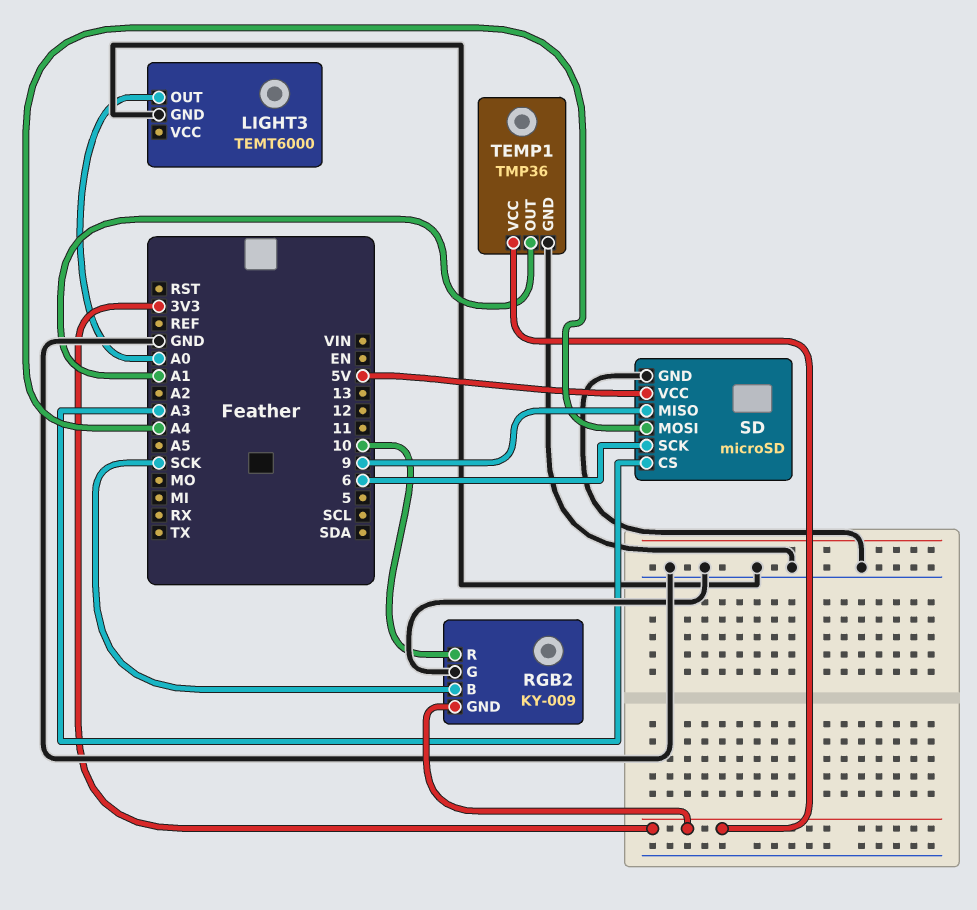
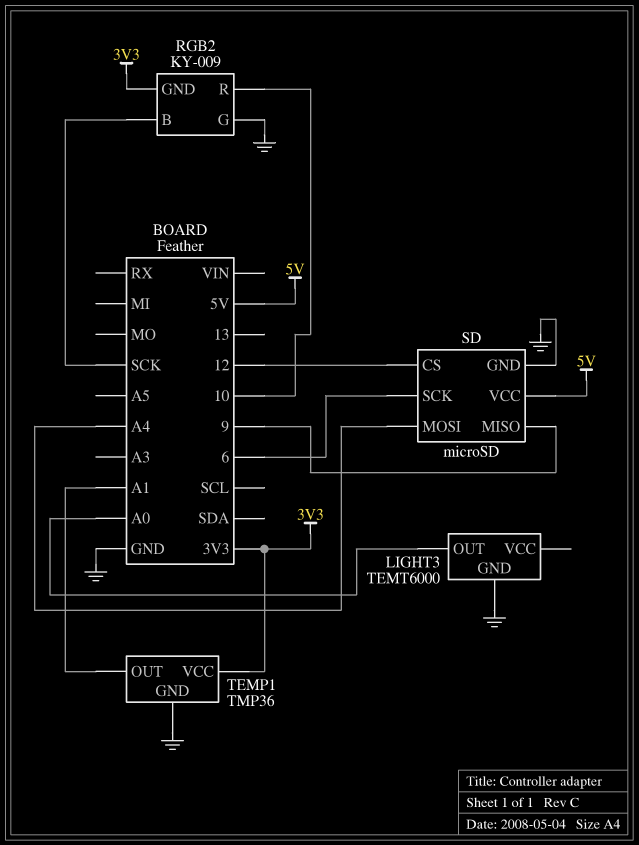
SD pin CS: A3 -> 12

